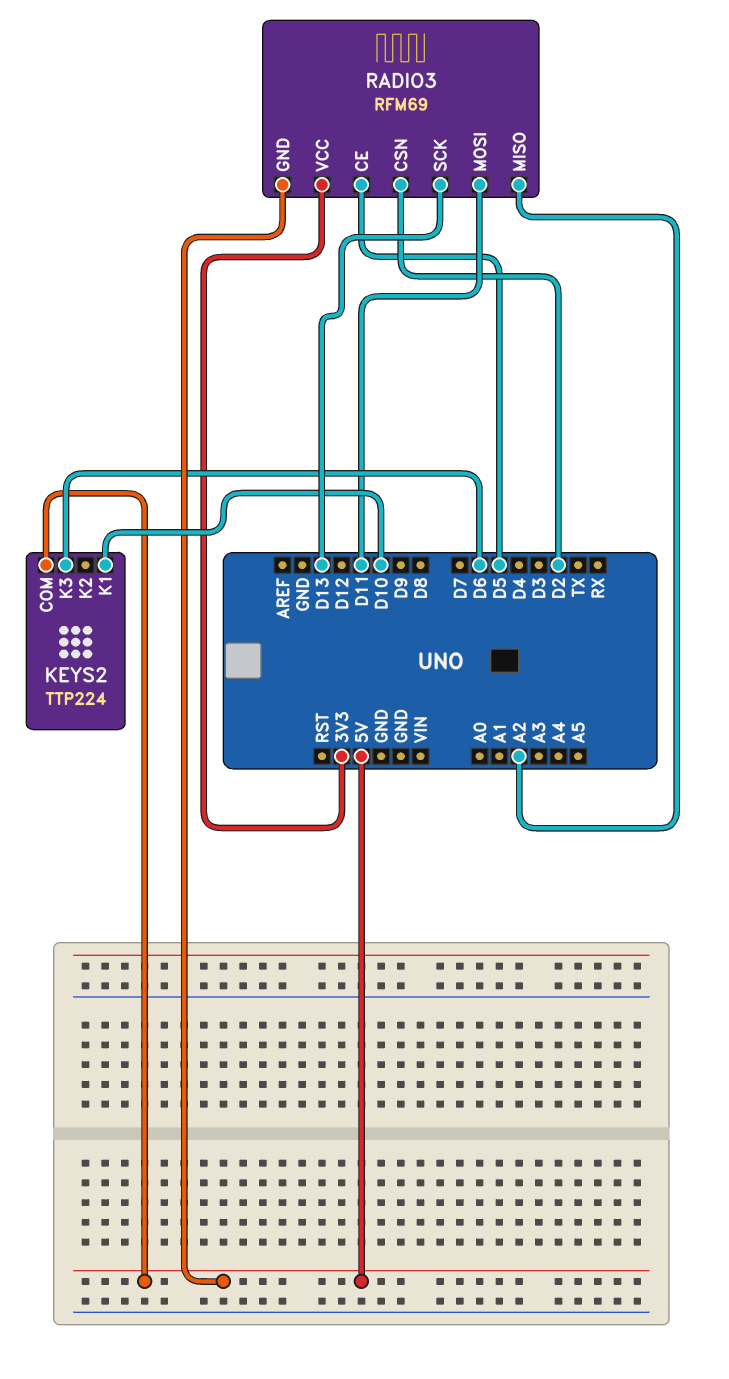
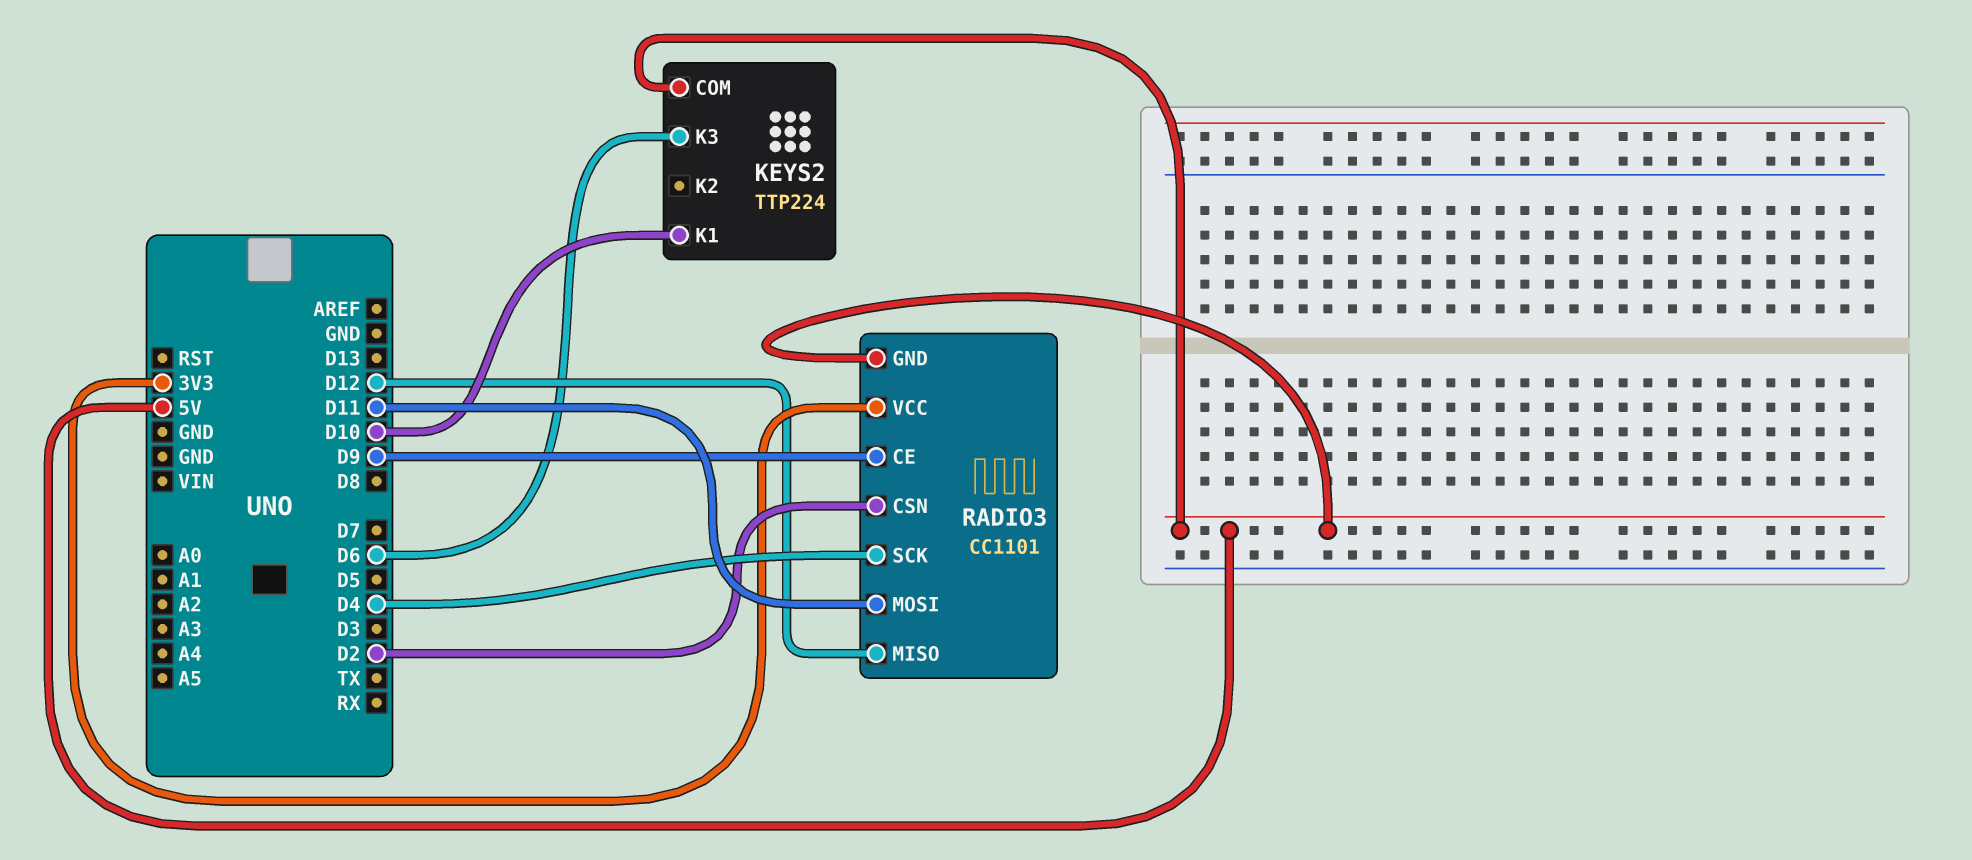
RADIO3: RFM69 -> CC1101
RADIO3 pin CE: D5 -> D9
RADIO3 pin MISO: A2 -> D12
RADIO3 pin SCK: D13 -> D4

